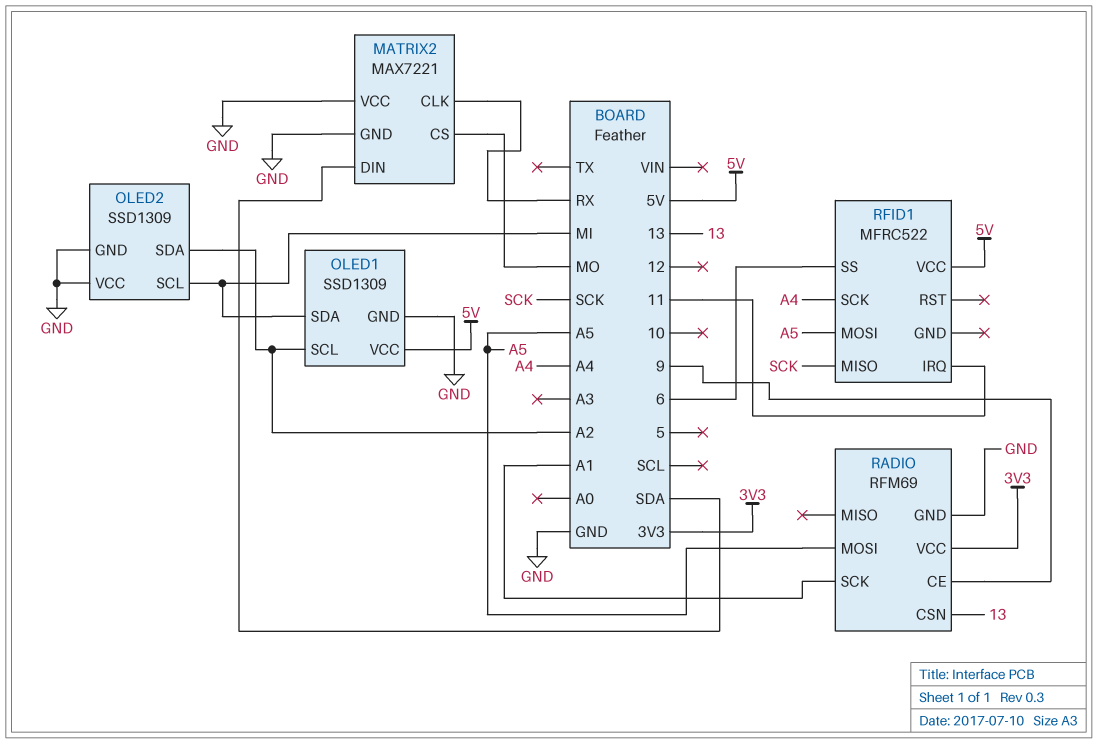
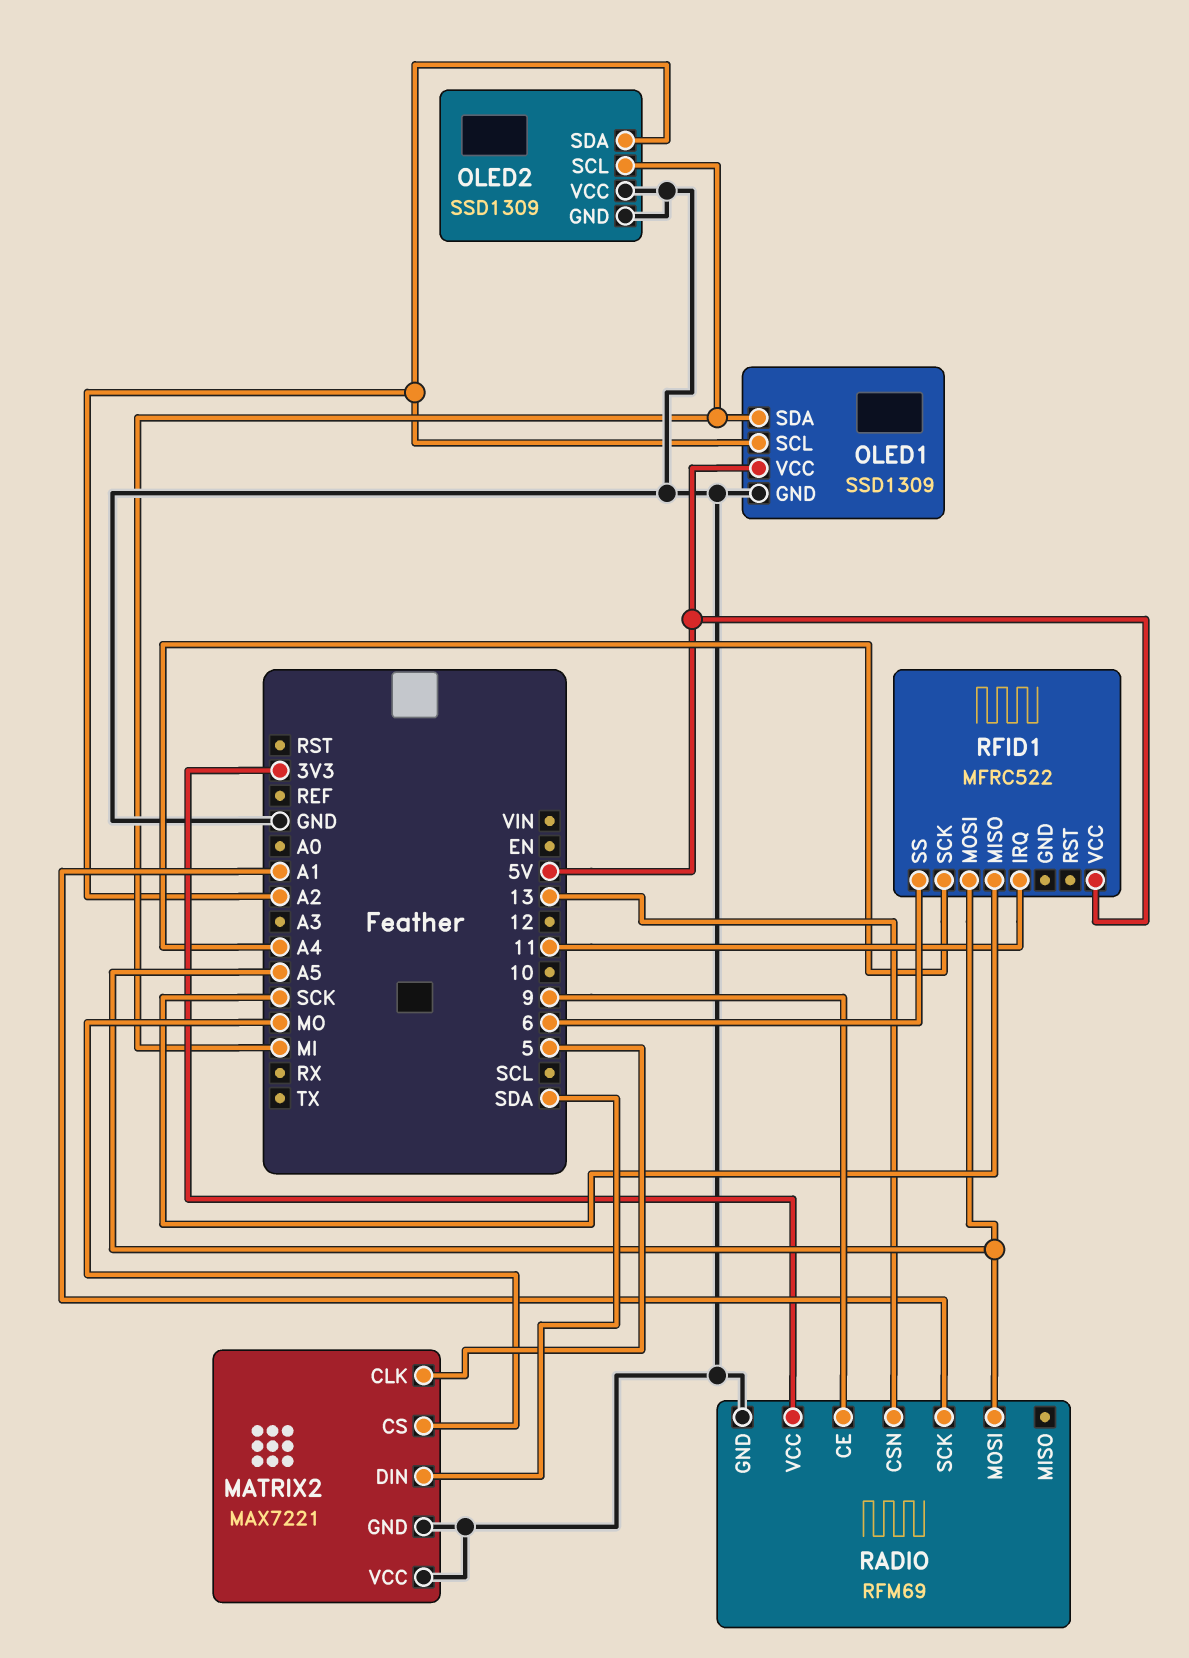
MATRIX2 pin CLK: RX -> 5

